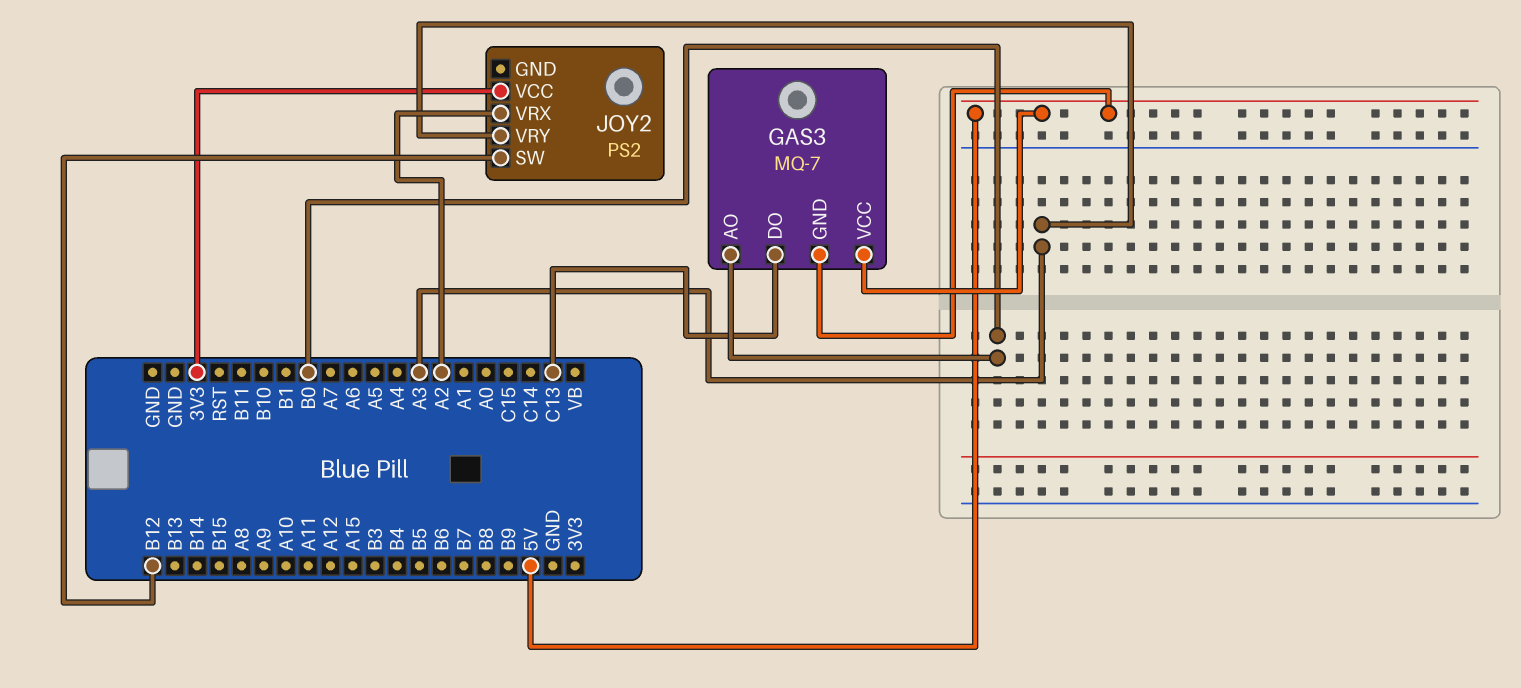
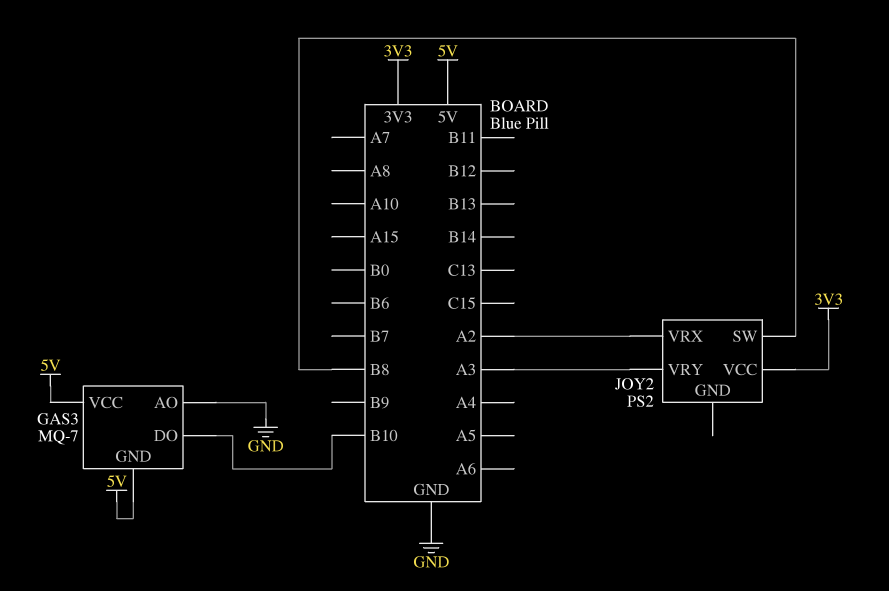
GAS3 pin AO: B0 -> GND
GAS3 pin DO: C13 -> B10
JOY2 pin SW: B12 -> B8

